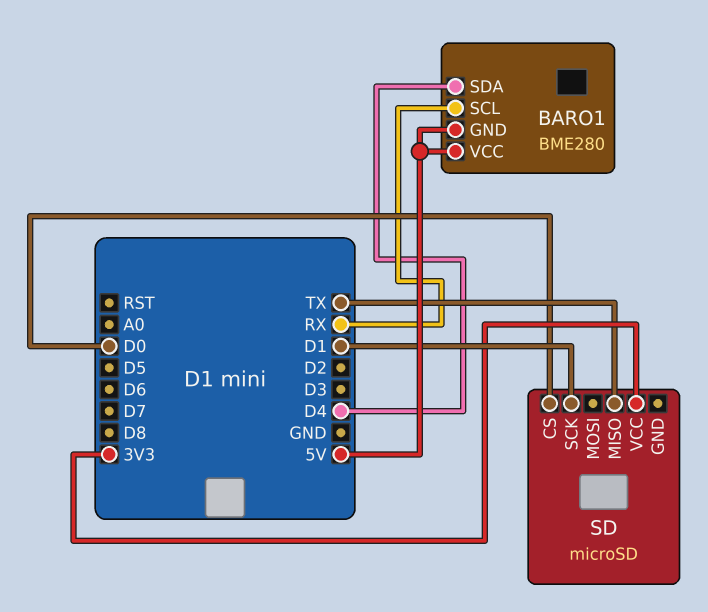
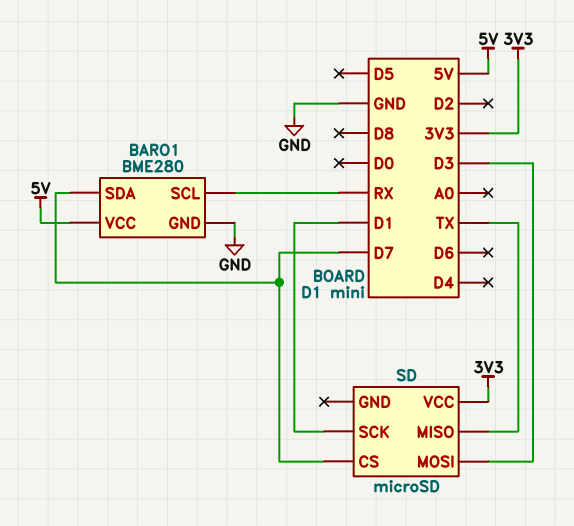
BARO1 pin GND: 5V -> GND
BARO1 pin SDA: D4 -> D7
SD pin CS: D0 -> D7
SD pin MOSI: none -> D3

